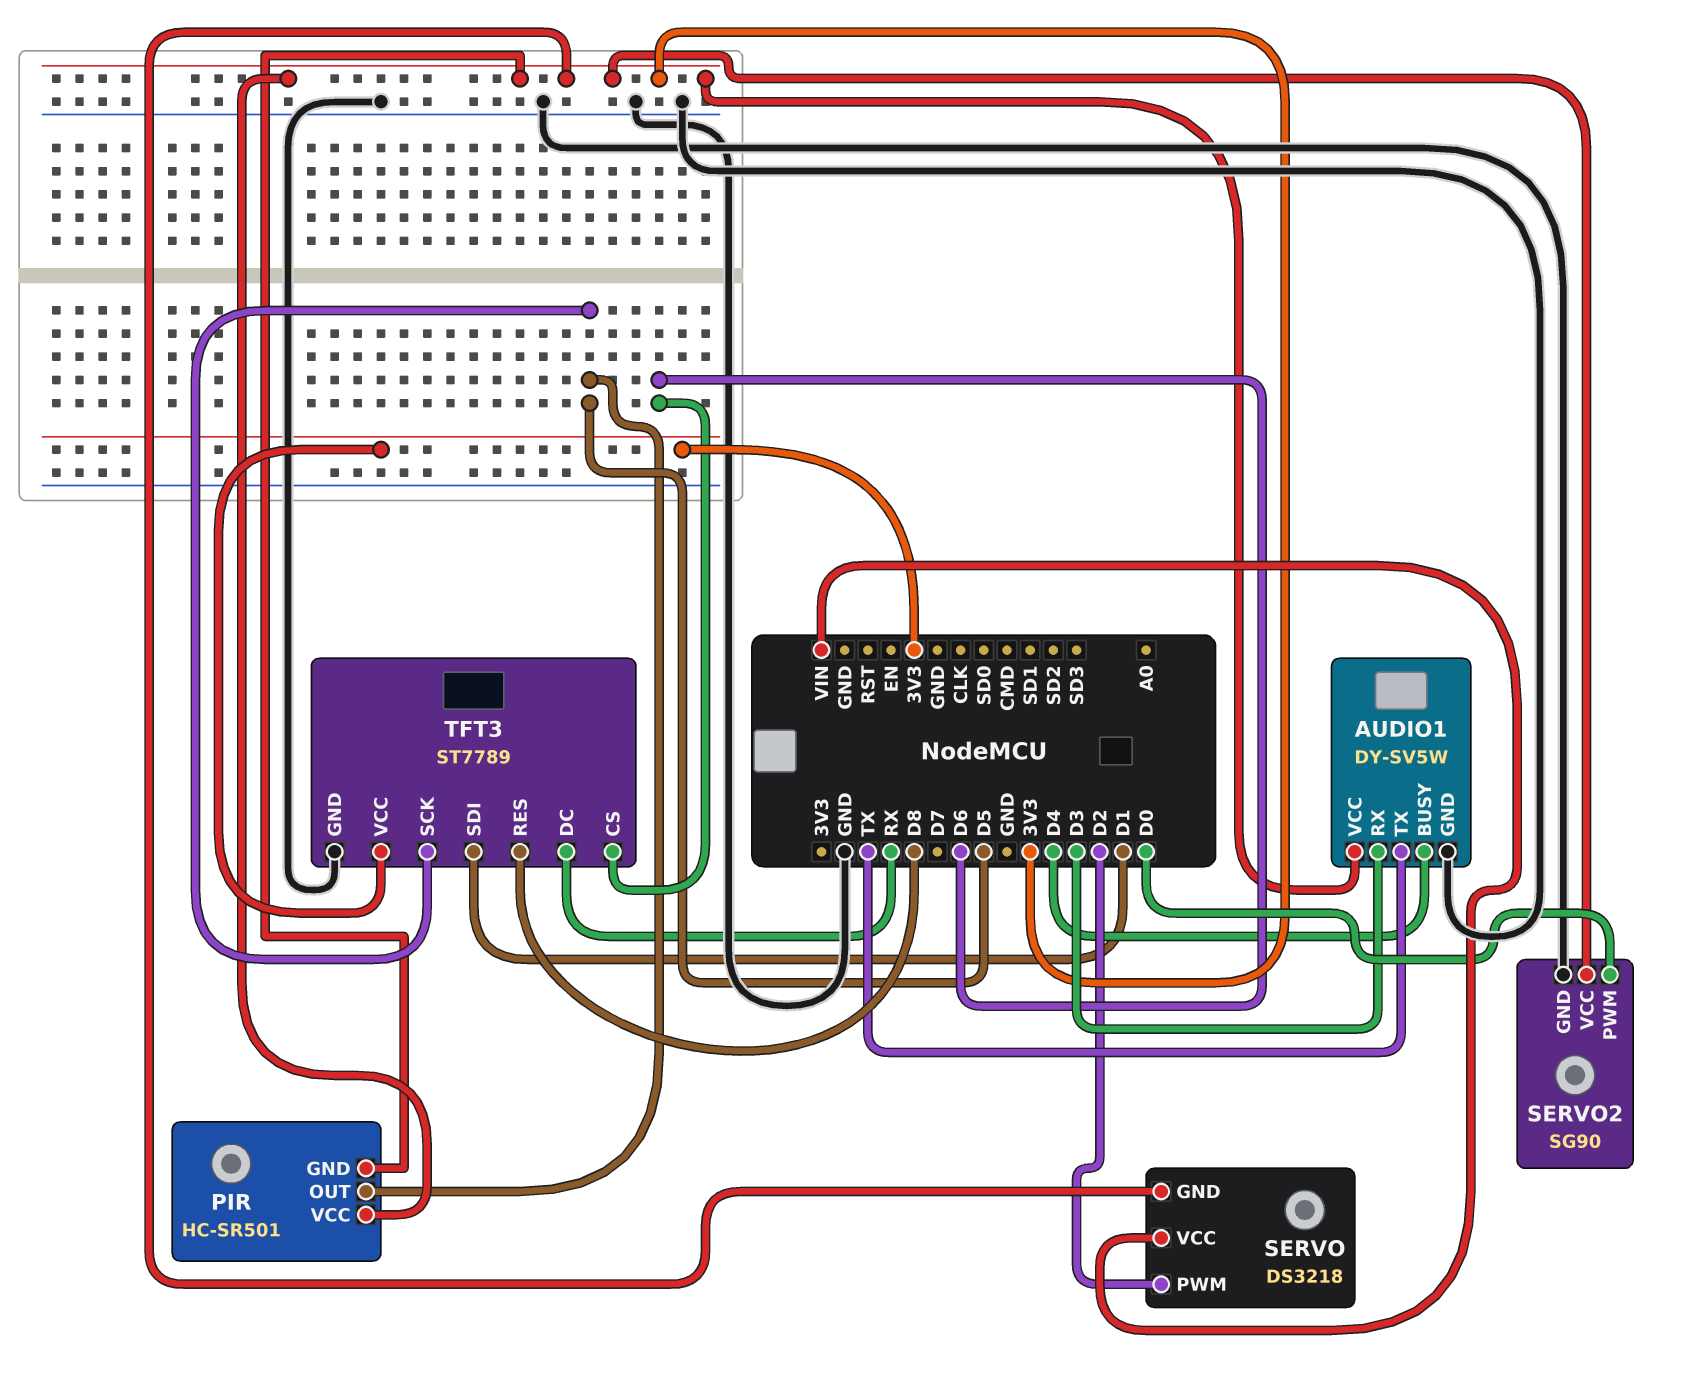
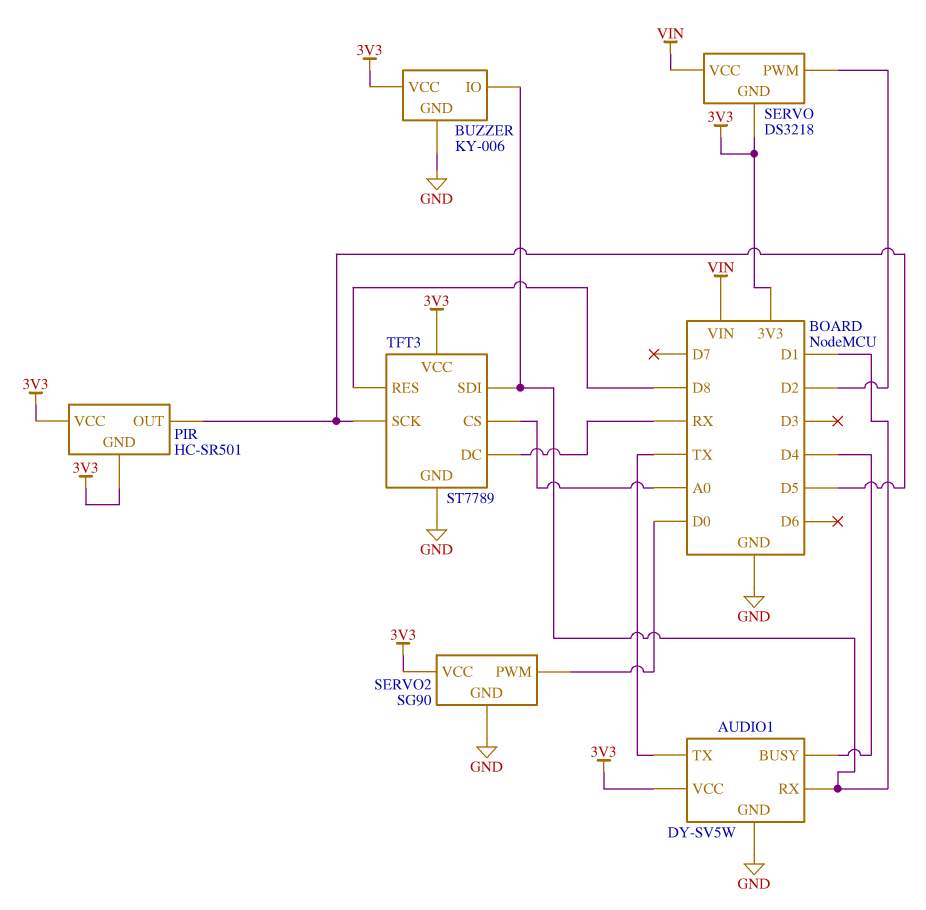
AUDIO1 pin RX: D3 -> D1
BUZZER: none -> KY-006
BUZZER pin GND: none -> GND
BUZZER pin IO: none -> D1
BUZZER pin VCC: none -> 3V3
TFT3 pin CS: D6 -> A0

